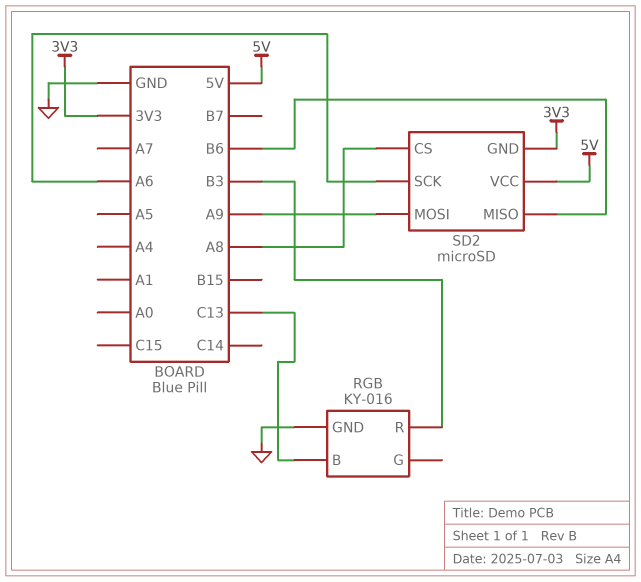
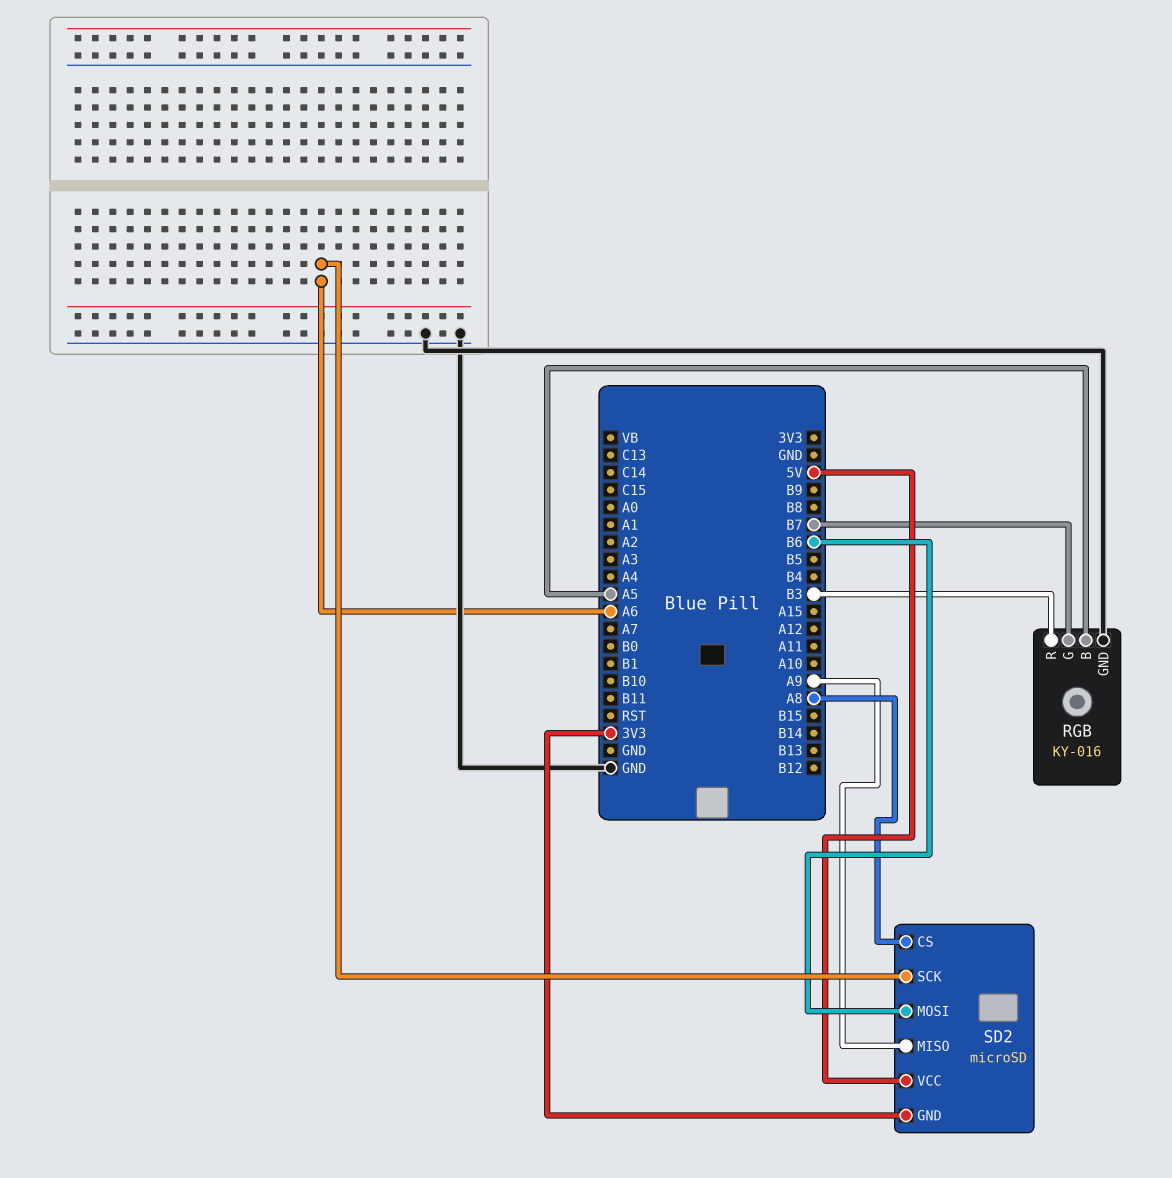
RGB pin B: C13 -> A5
RGB pin G: none -> B7
SD2 pin MISO: B6 -> A9
SD2 pin MOSI: A9 -> B6

